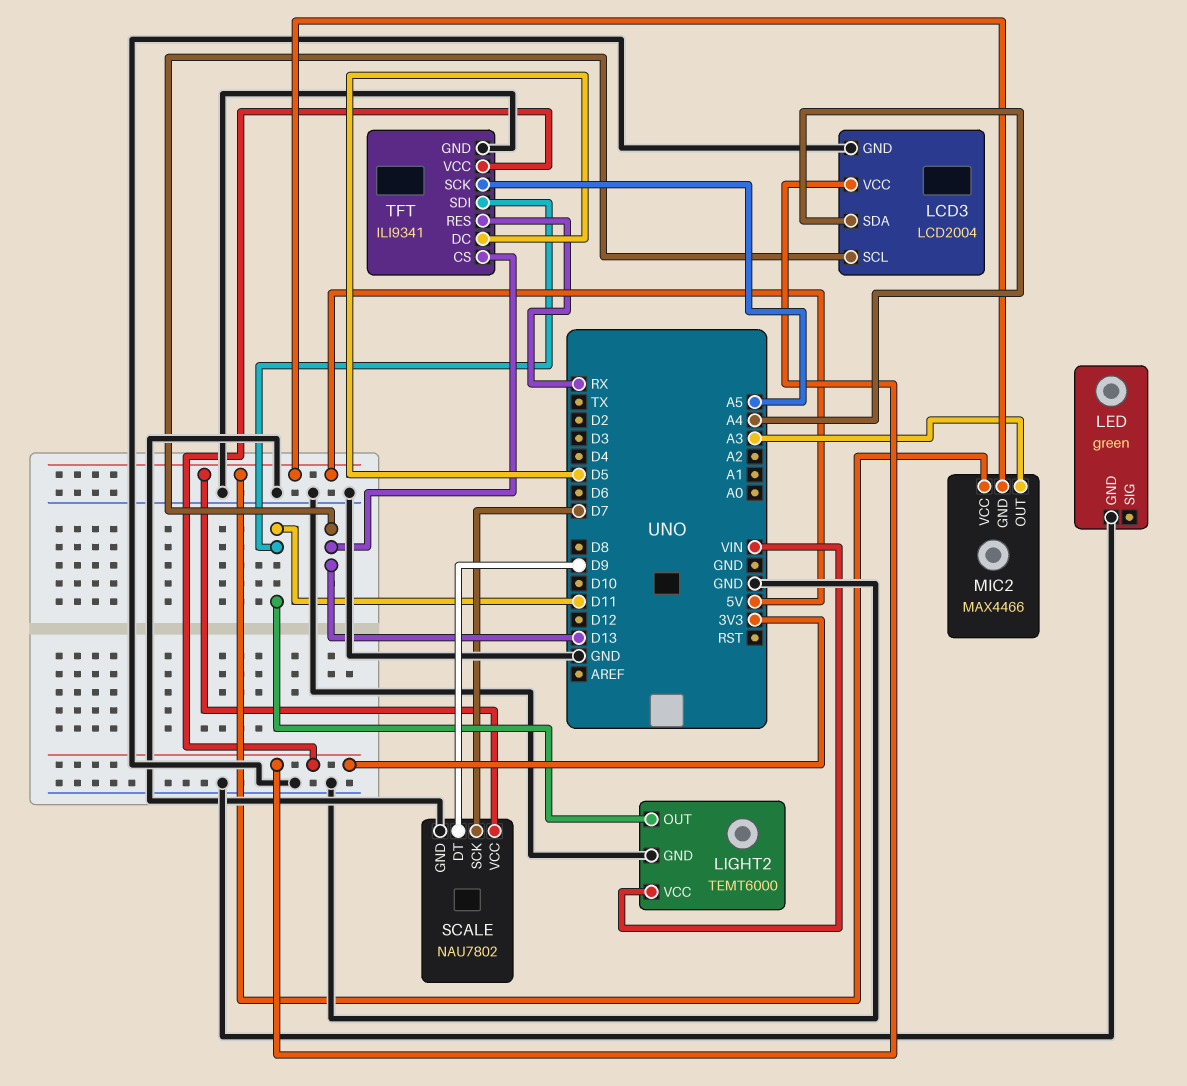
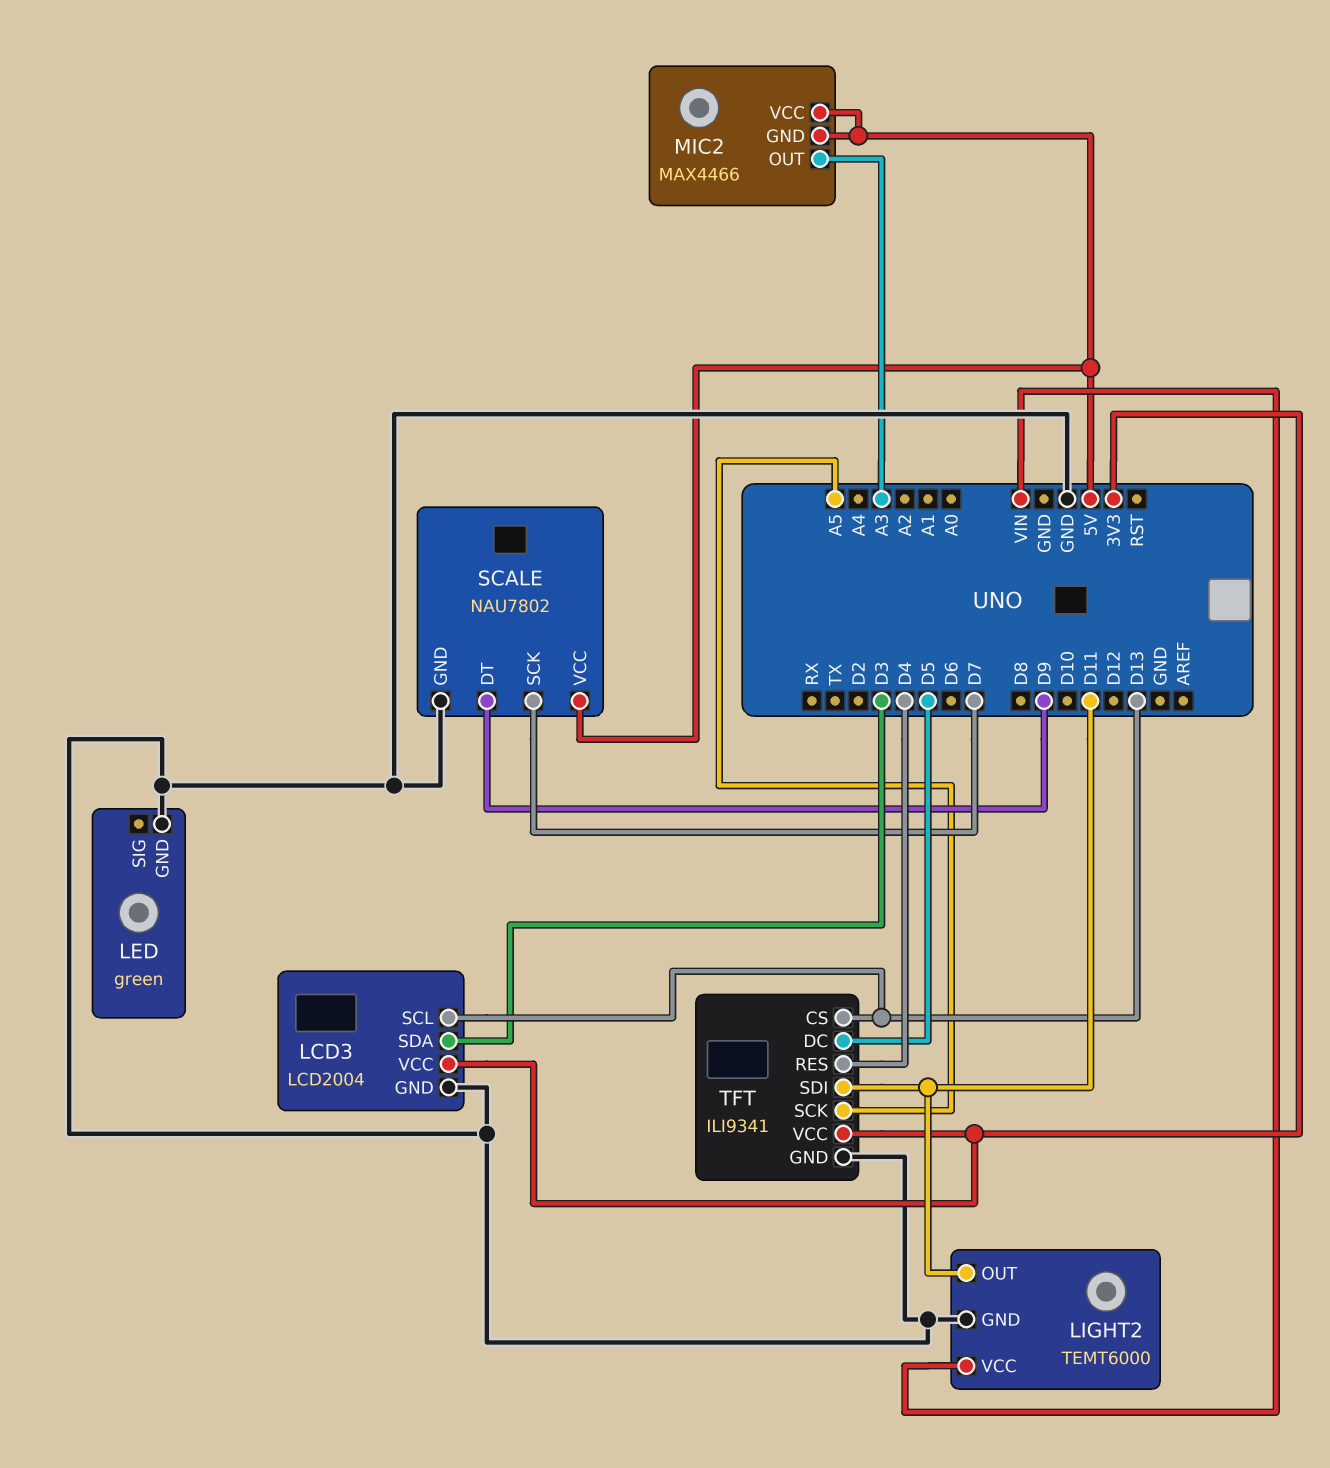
LCD3 pin SDA: A4 -> D3
TFT pin RES: RX -> D4

